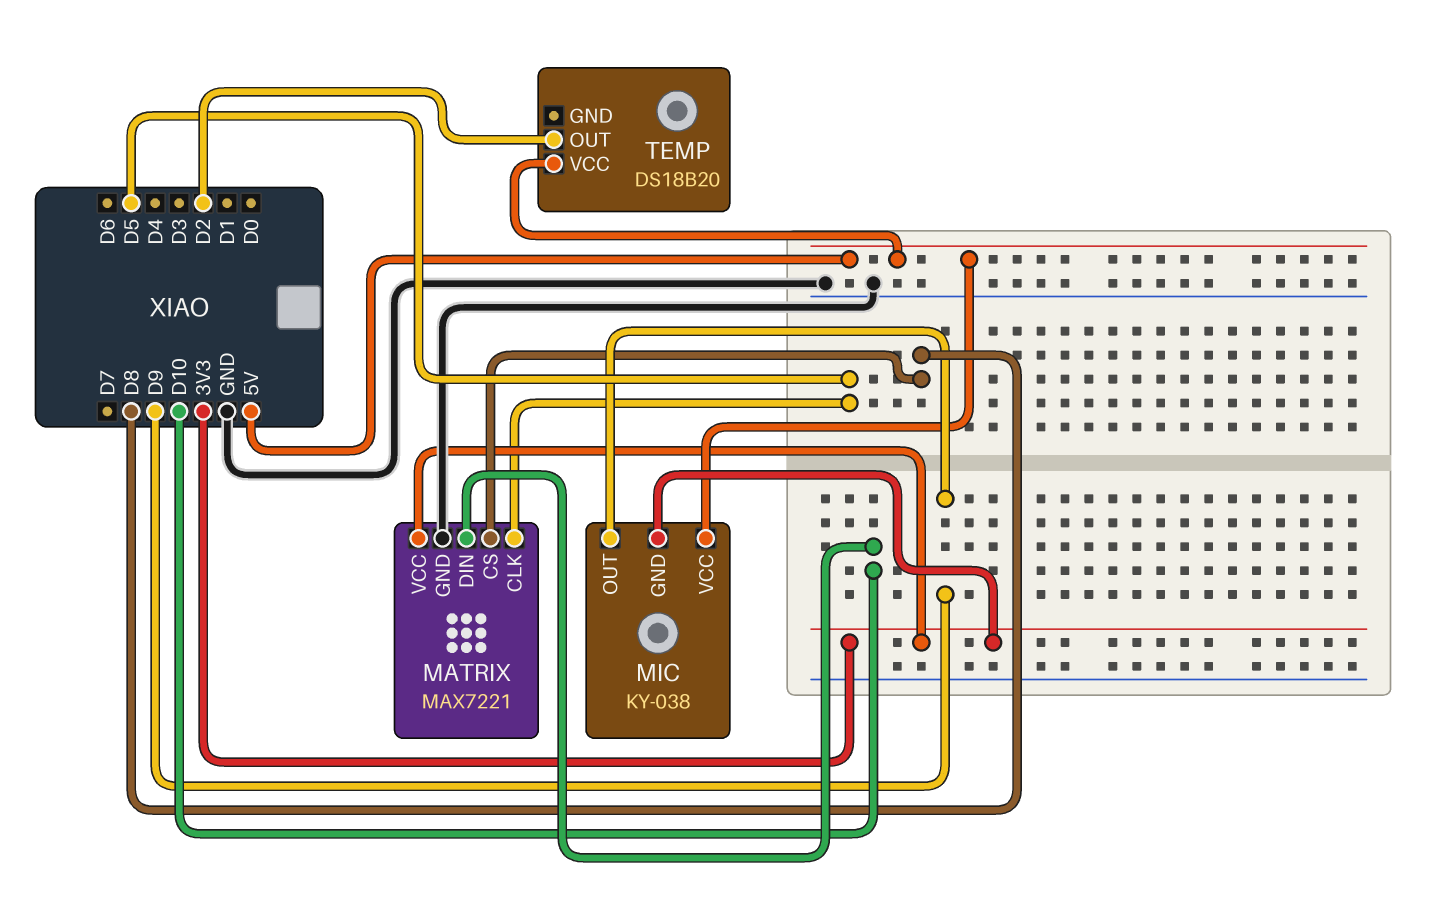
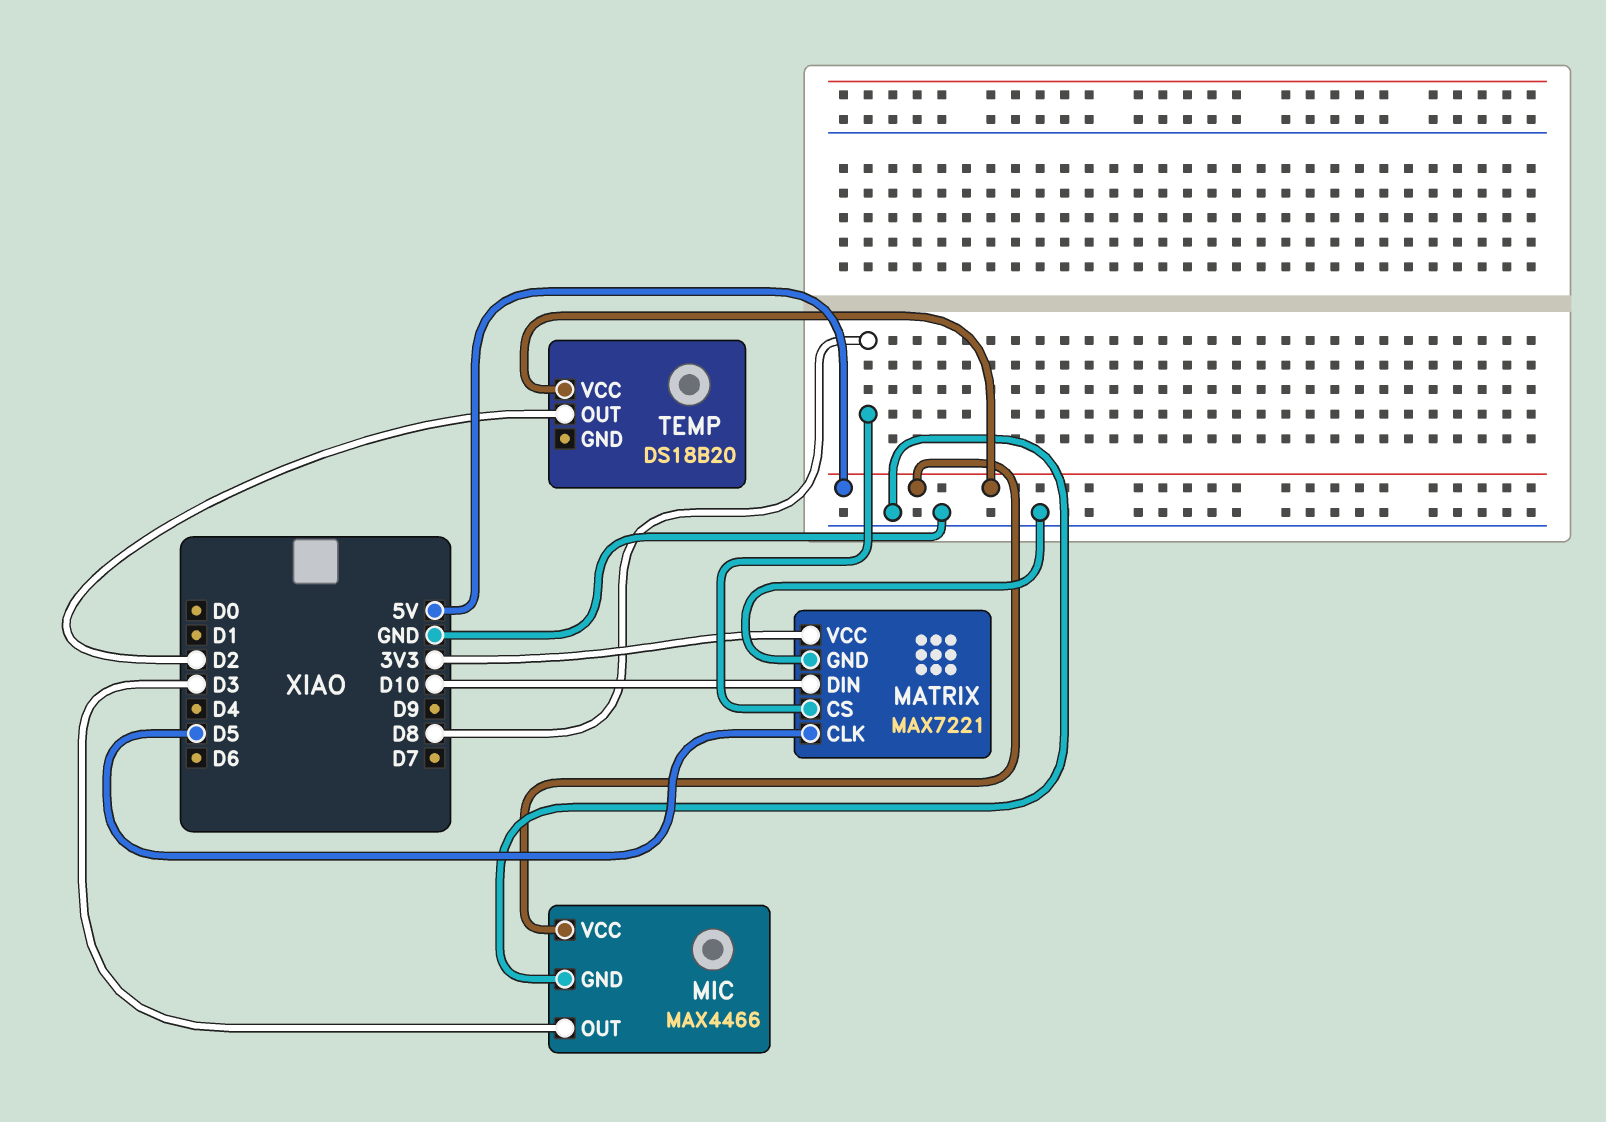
MIC: KY-038 -> MAX4466
MIC pin GND: 3V3 -> GND
MIC pin OUT: D9 -> D3

